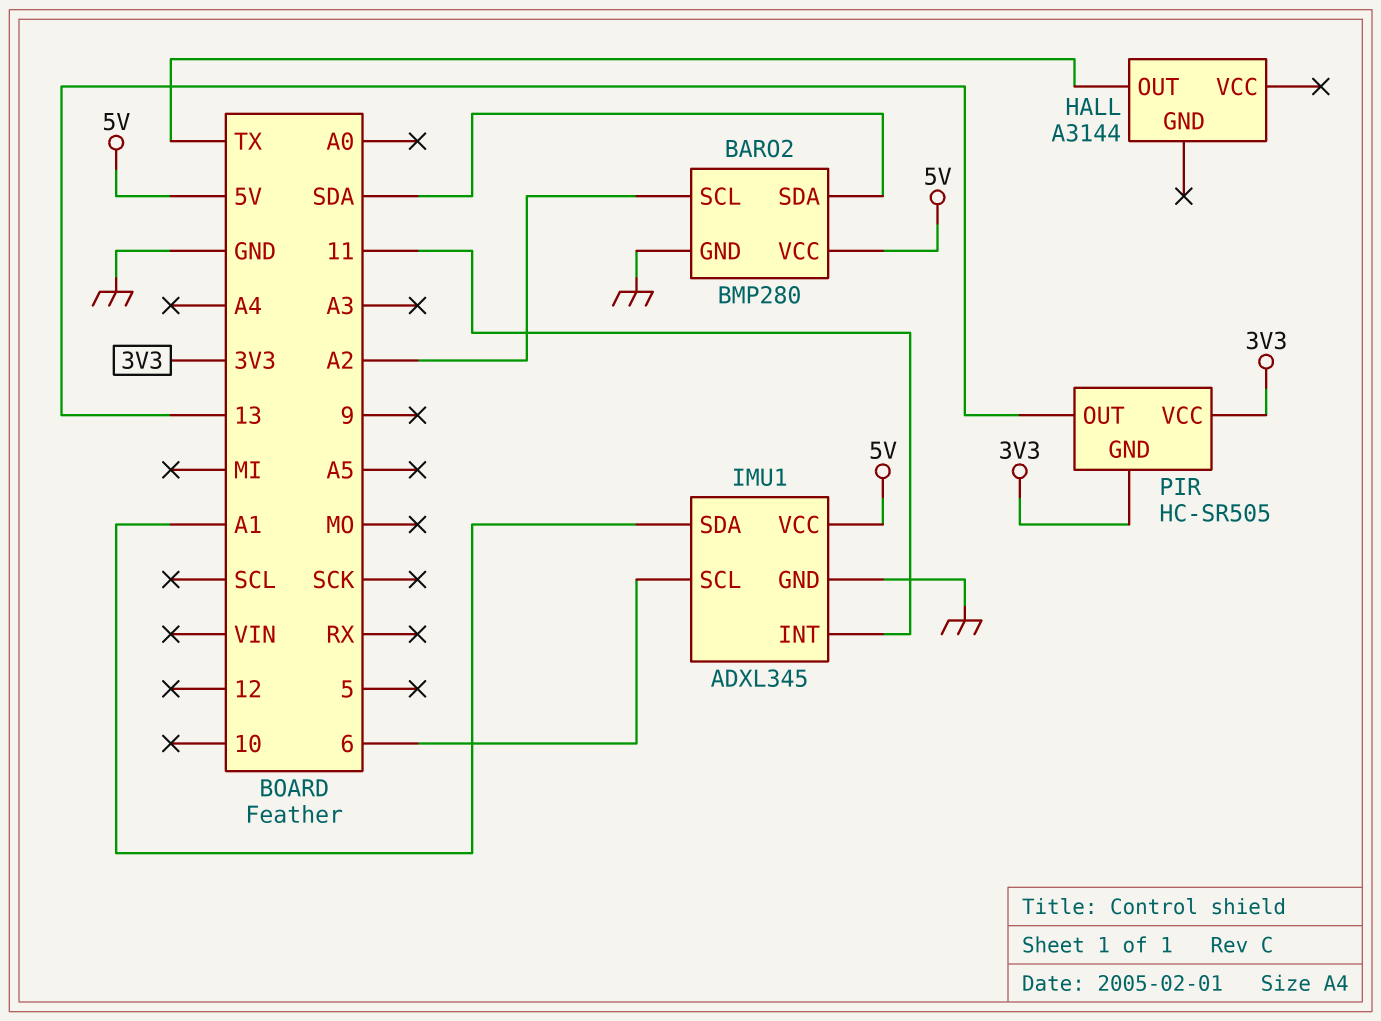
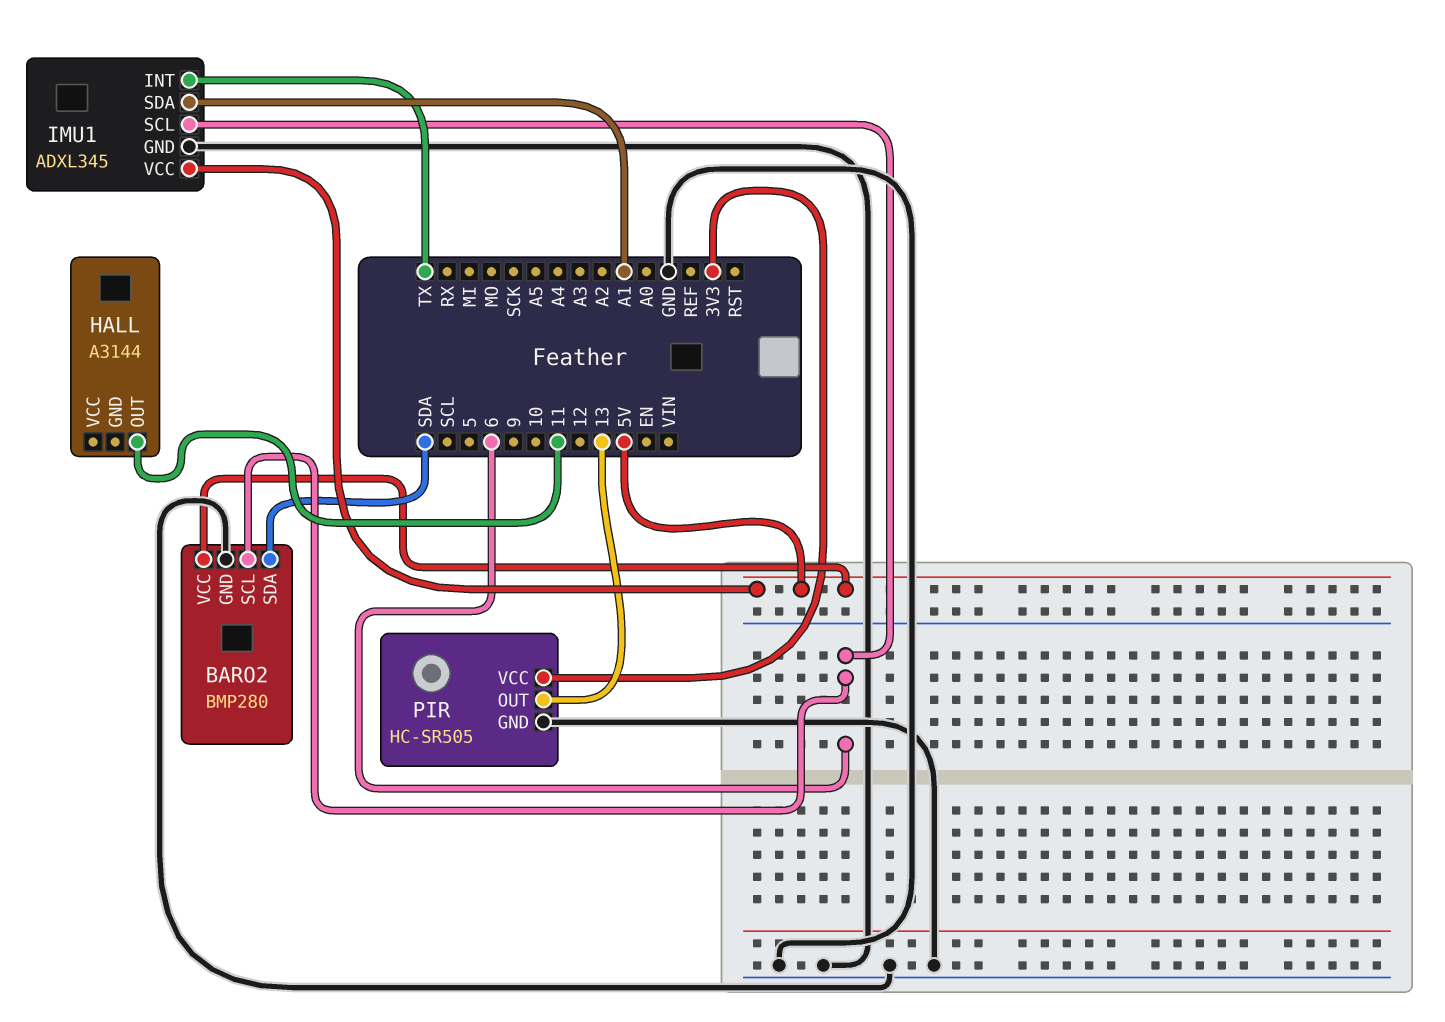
BARO2 pin SCL: A2 -> 6
HALL pin OUT: TX -> 11
IMU1 pin INT: 11 -> TX
PIR pin GND: 3V3 -> GND

